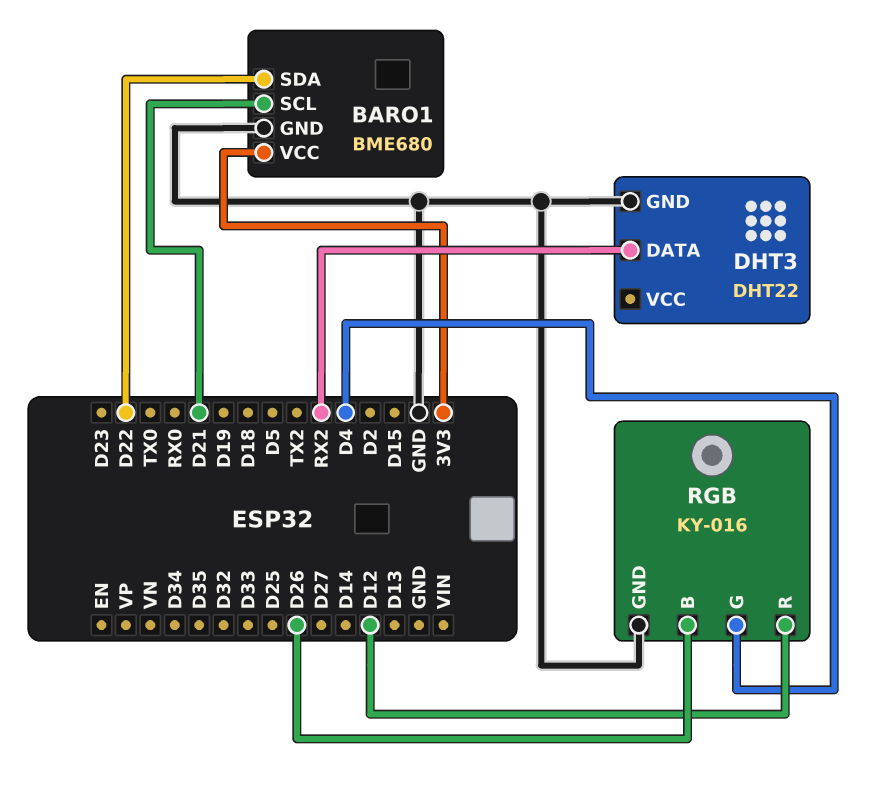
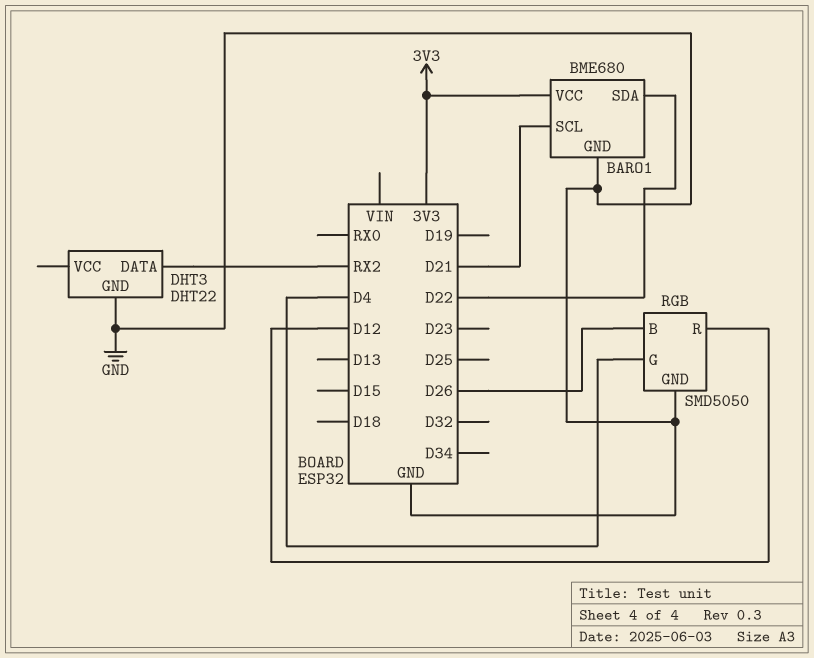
RGB: KY-016 -> SMD5050

